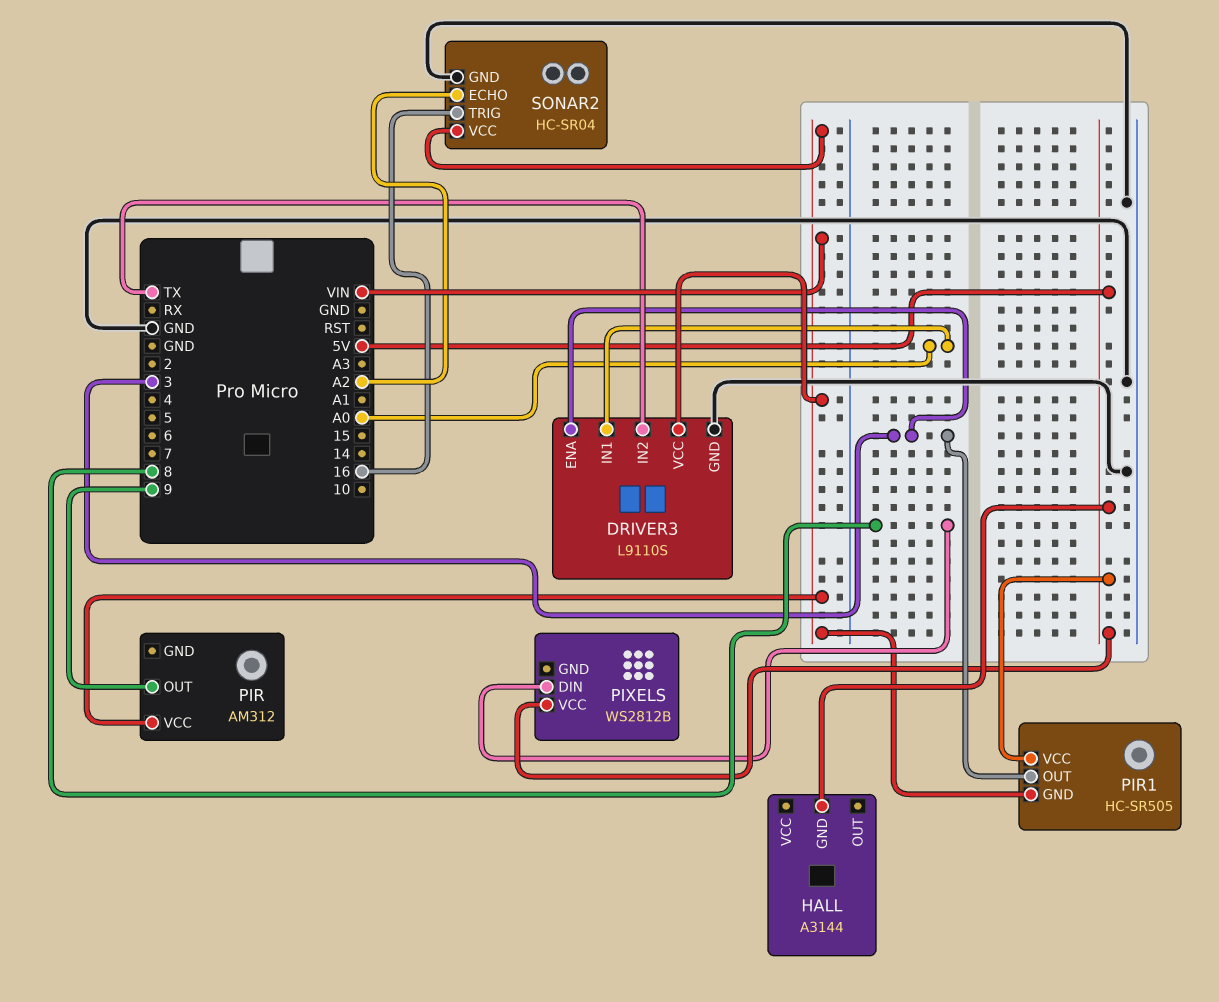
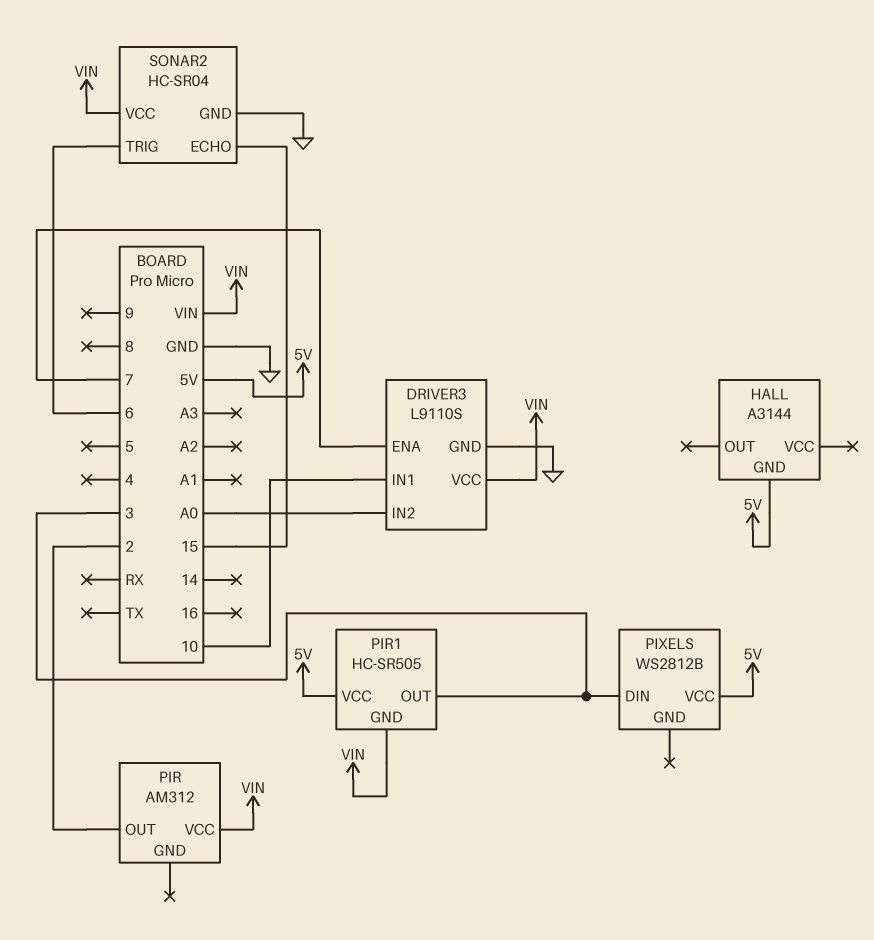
DRIVER3 pin ENA: 3 -> 7
DRIVER3 pin IN1: A0 -> 10
DRIVER3 pin IN2: TX -> A0
PIR pin OUT: 9 -> 2
PIXELS pin DIN: 8 -> 3
SONAR2 pin ECHO: A2 -> 15
SONAR2 pin TRIG: 16 -> 6

